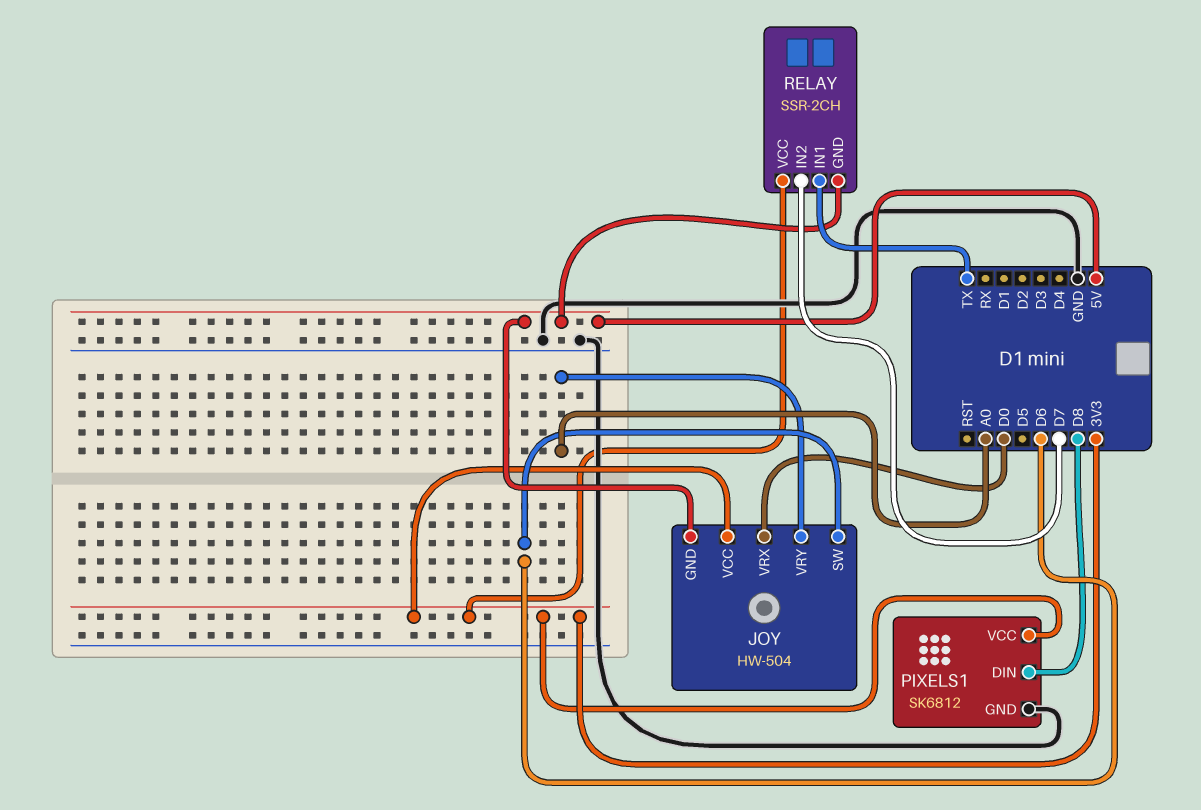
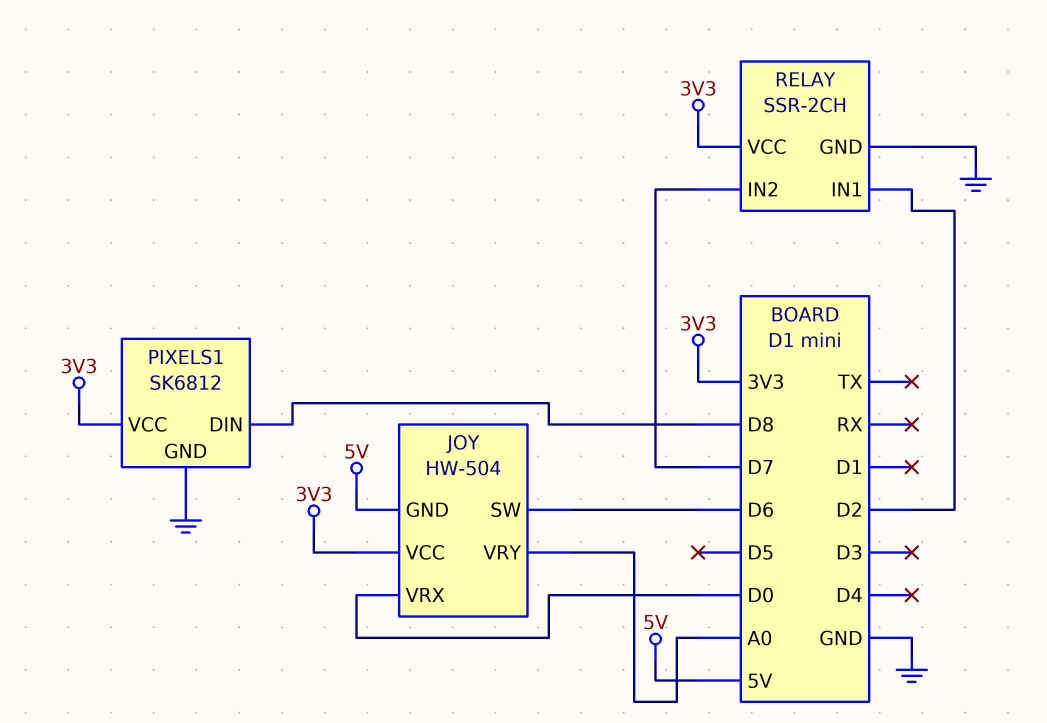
RELAY pin GND: 5V -> GND
RELAY pin IN1: TX -> D2

